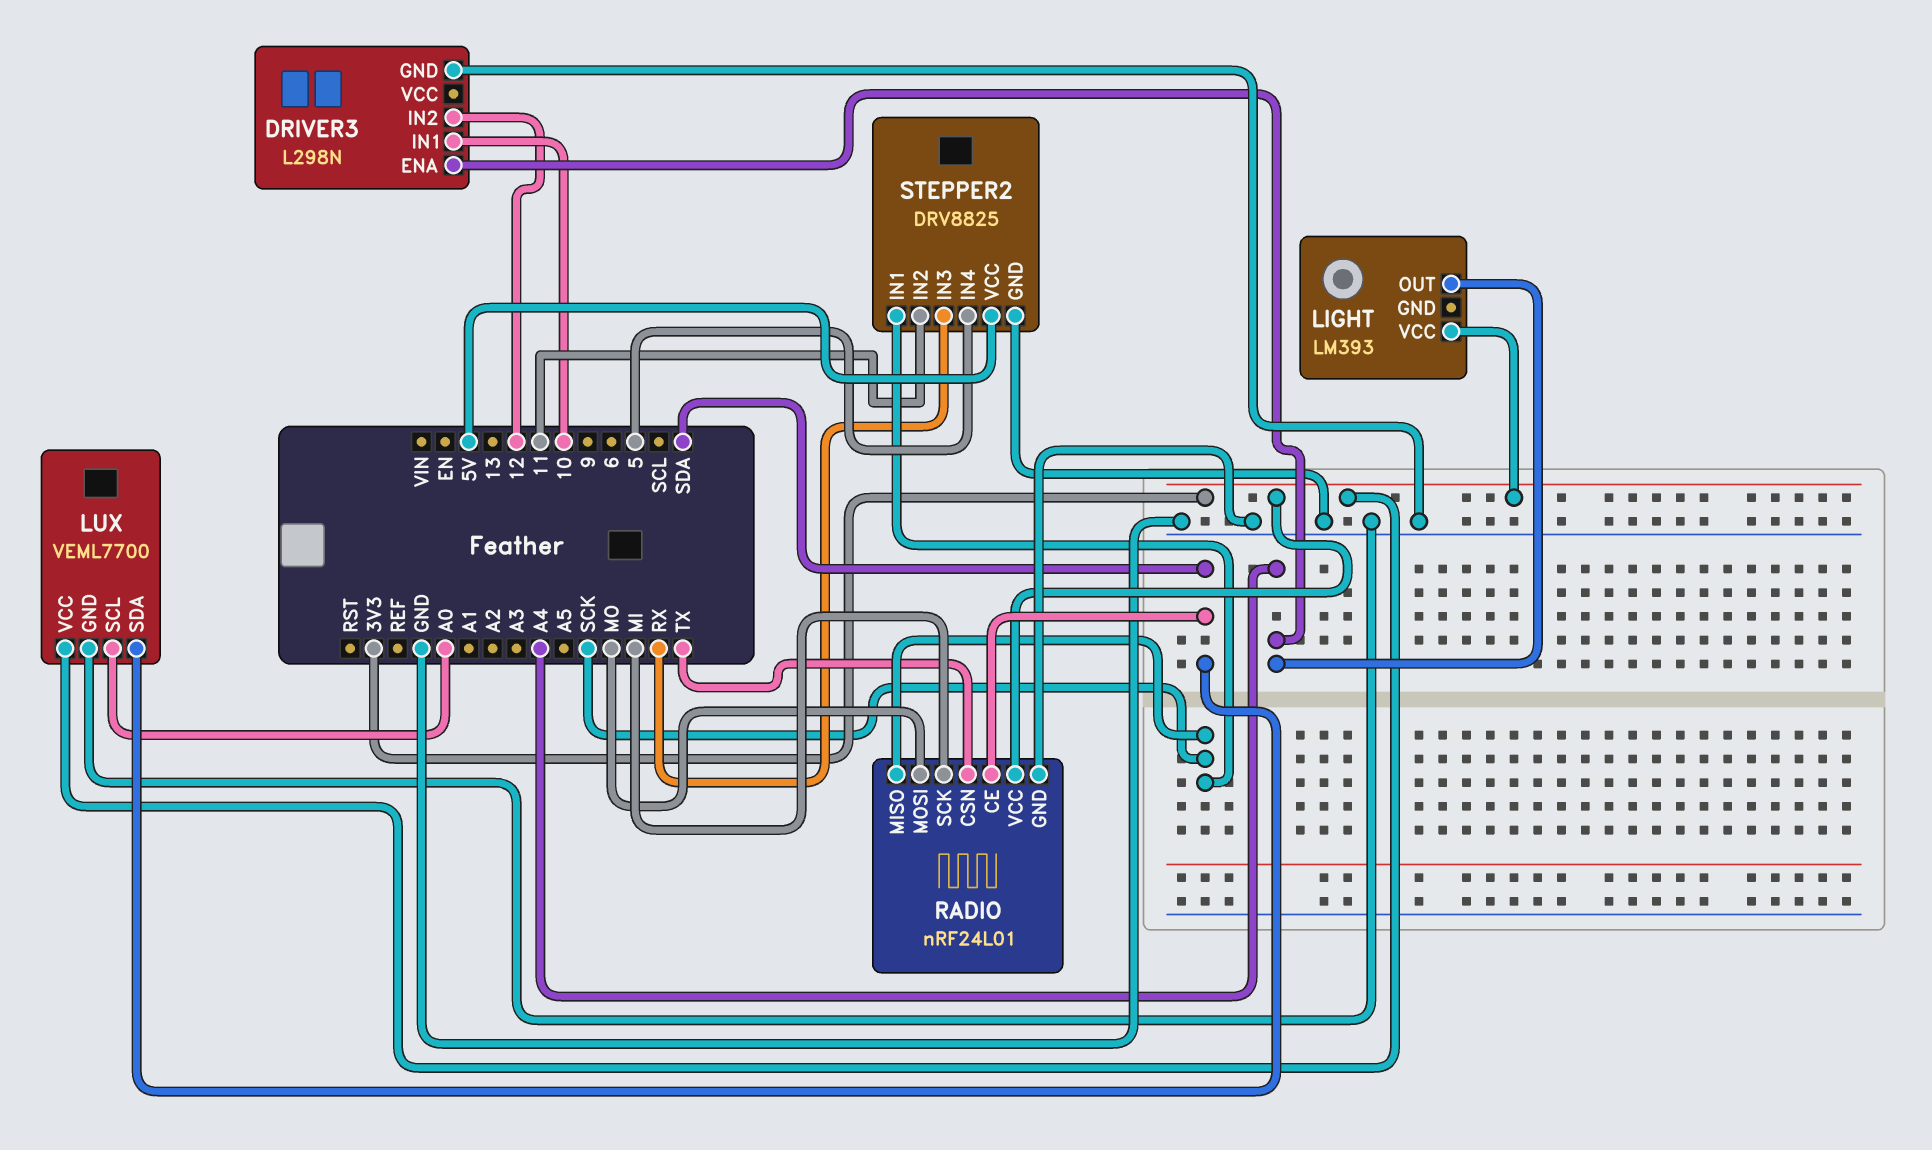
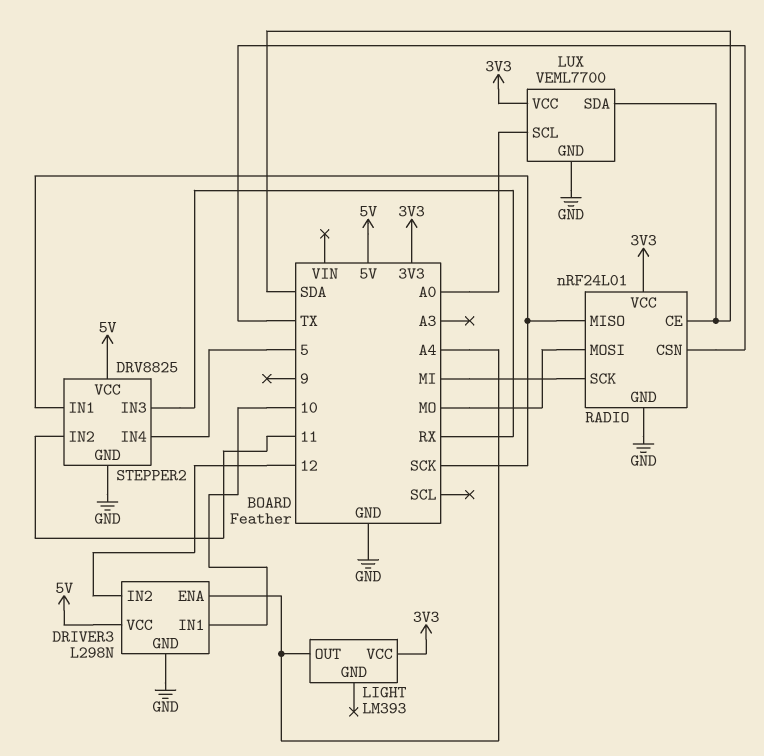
DRIVER3 pin VCC: none -> 5V

